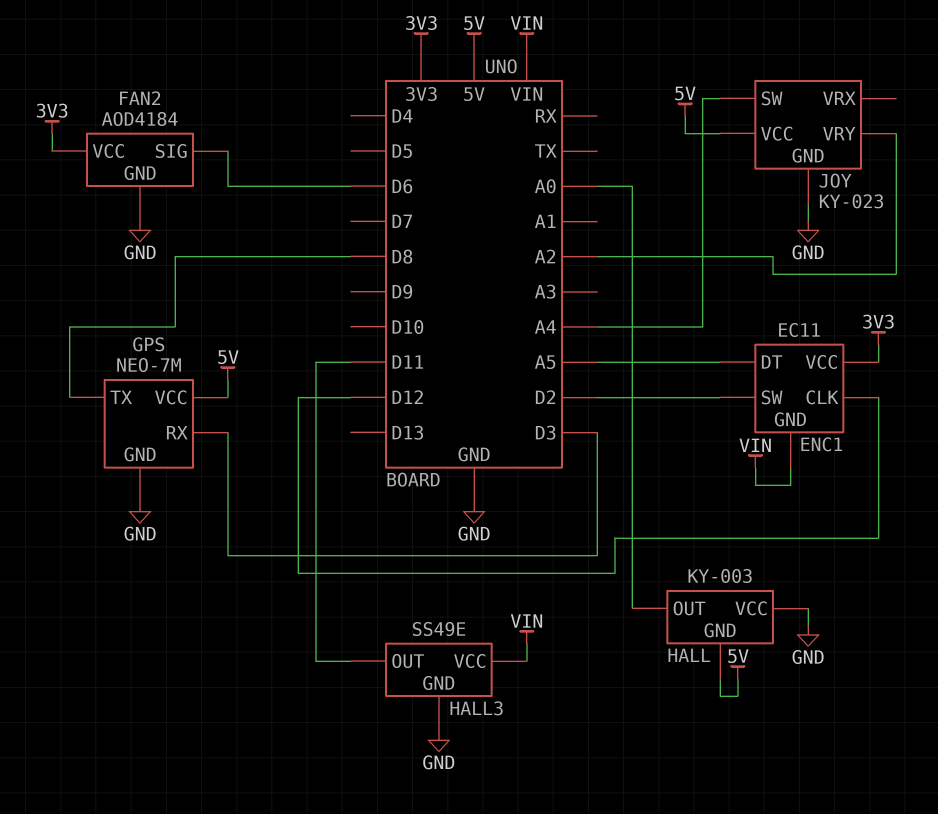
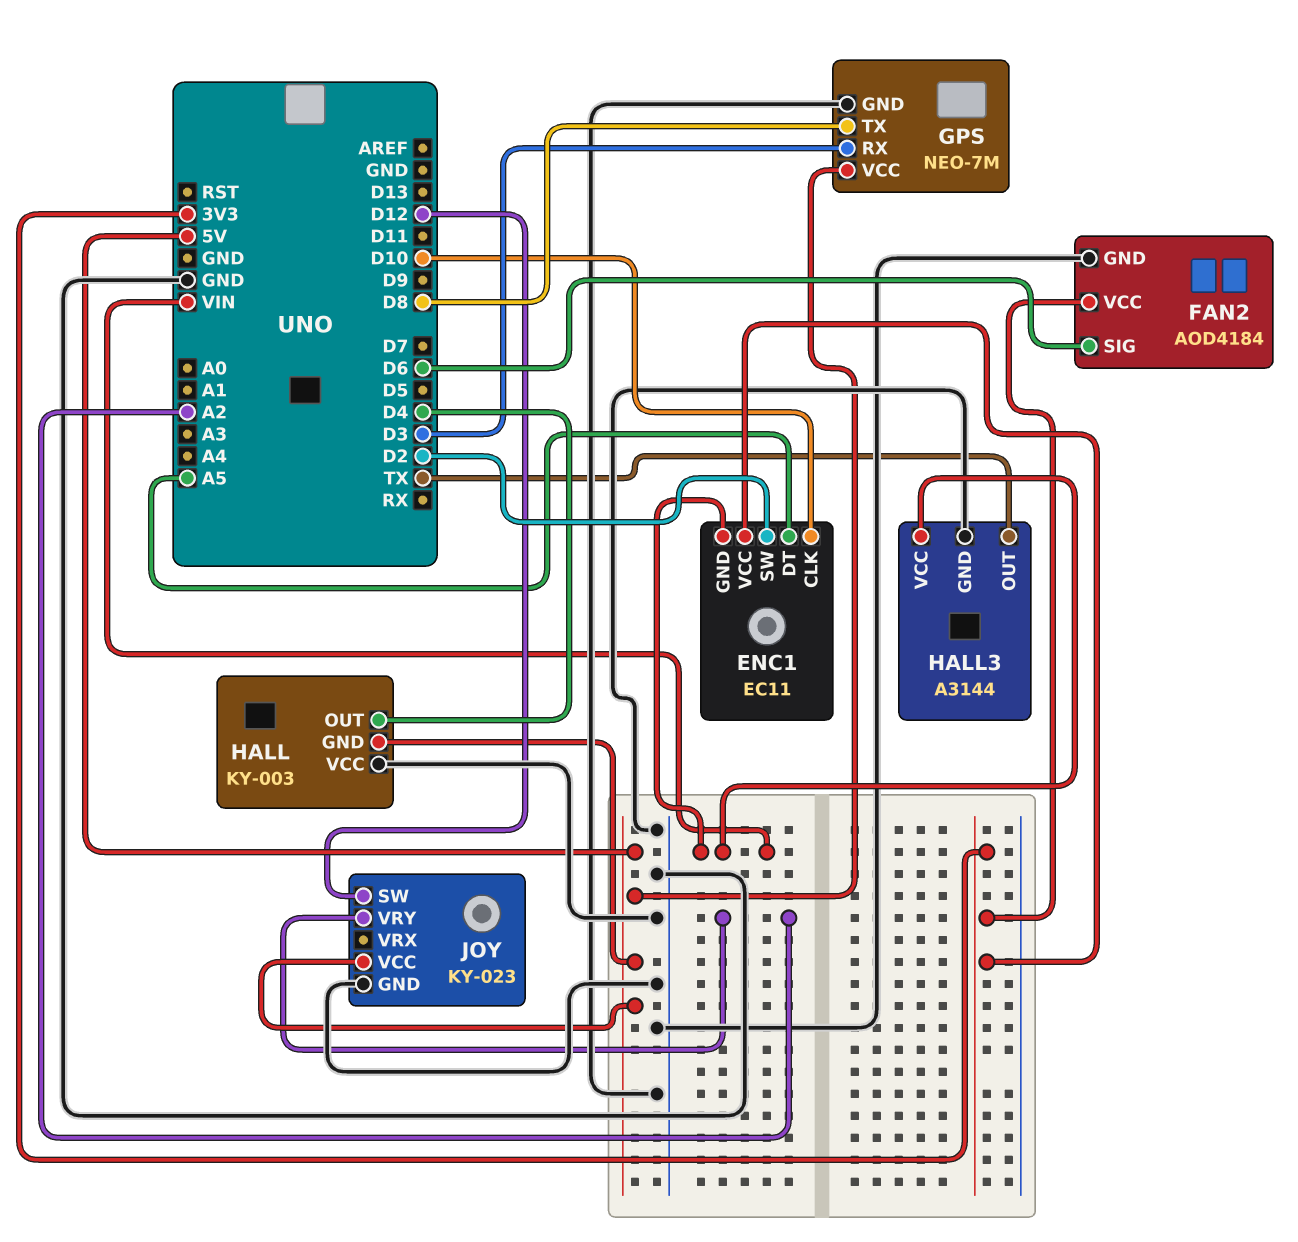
ENC1 pin CLK: D12 -> D10
HALL pin OUT: A0 -> D4
HALL3: SS49E -> A3144
HALL3 pin OUT: D11 -> TX
JOY pin SW: A4 -> D12

